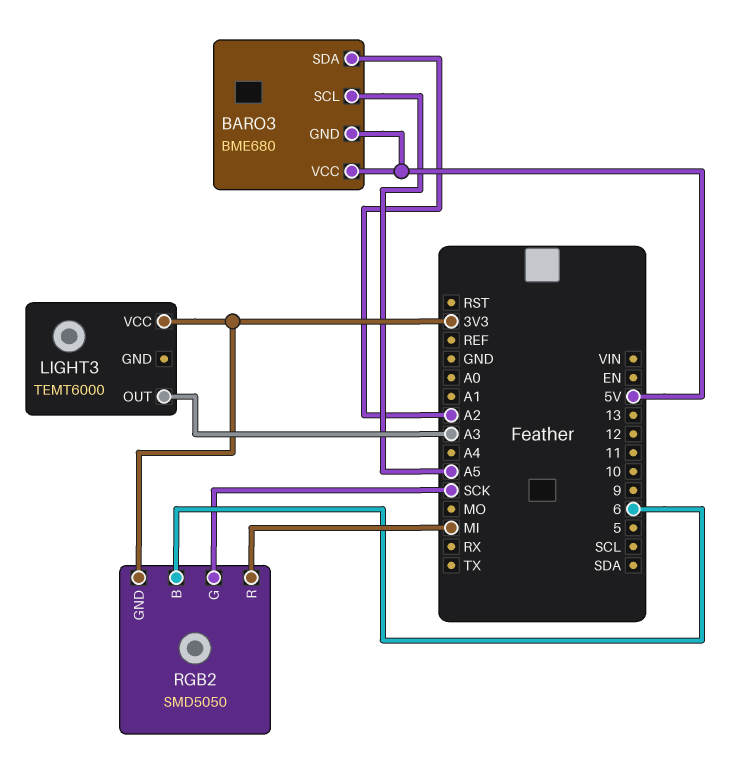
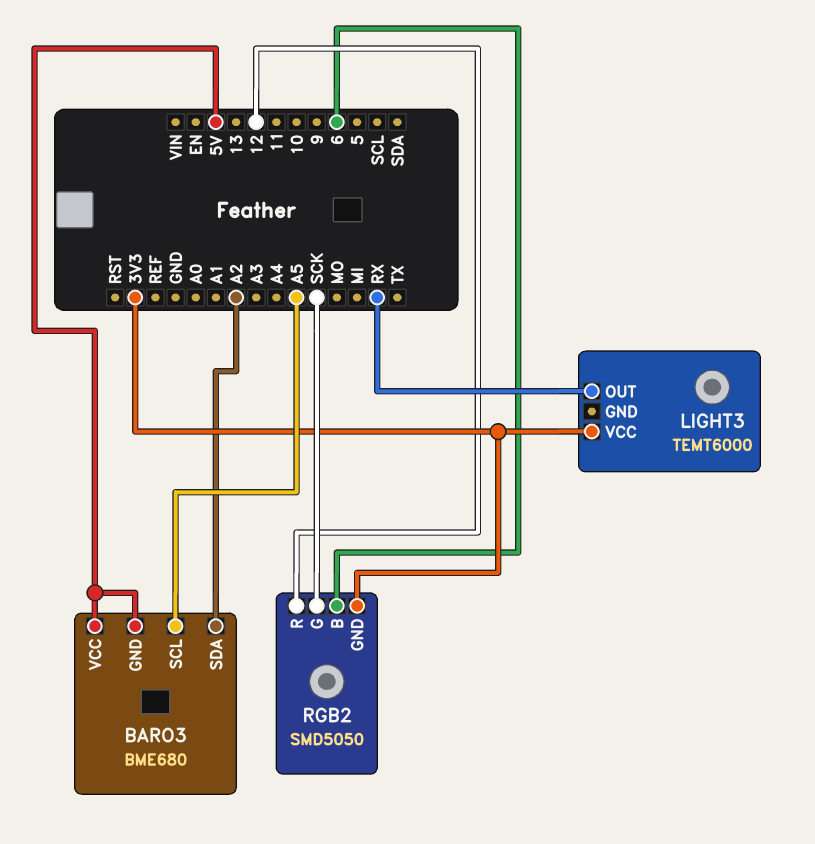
LIGHT3 pin OUT: A3 -> RX
RGB2 pin R: MI -> 12

